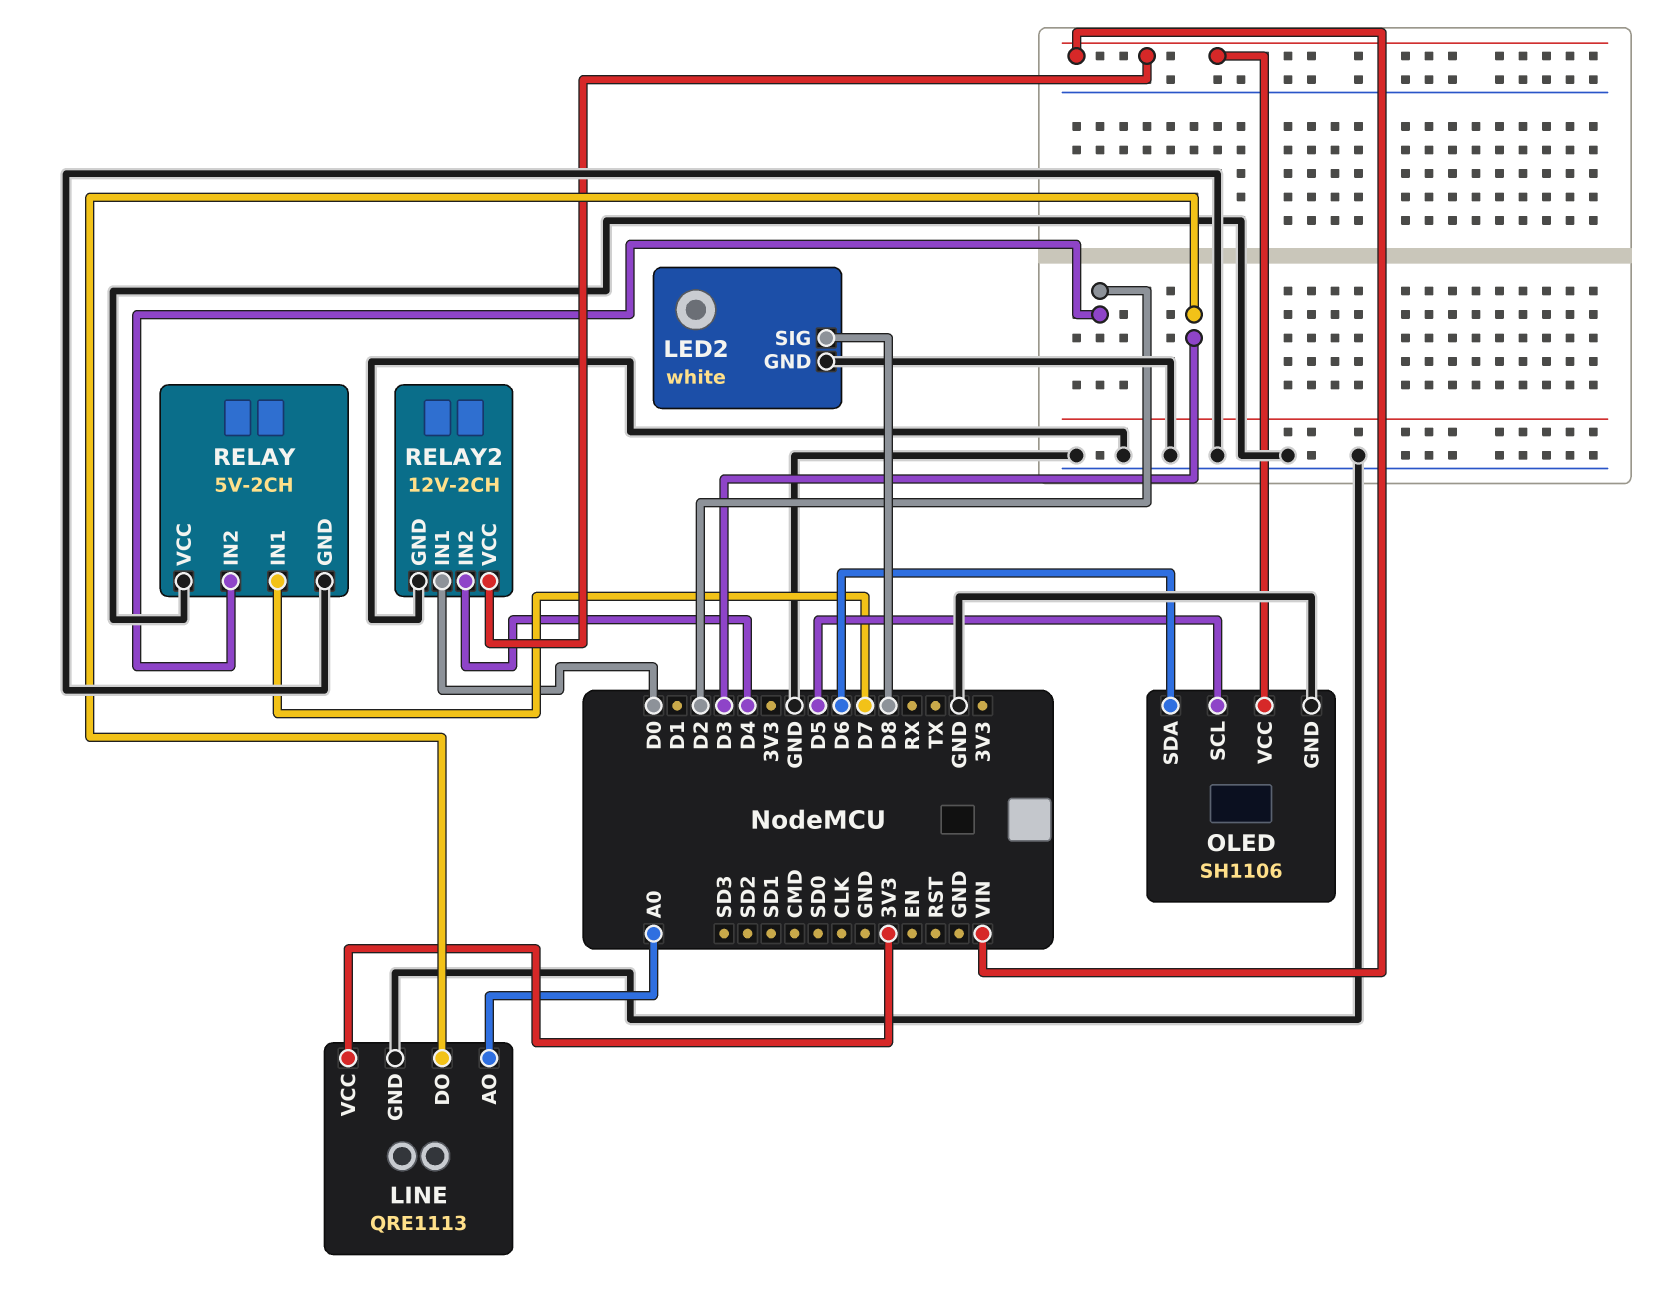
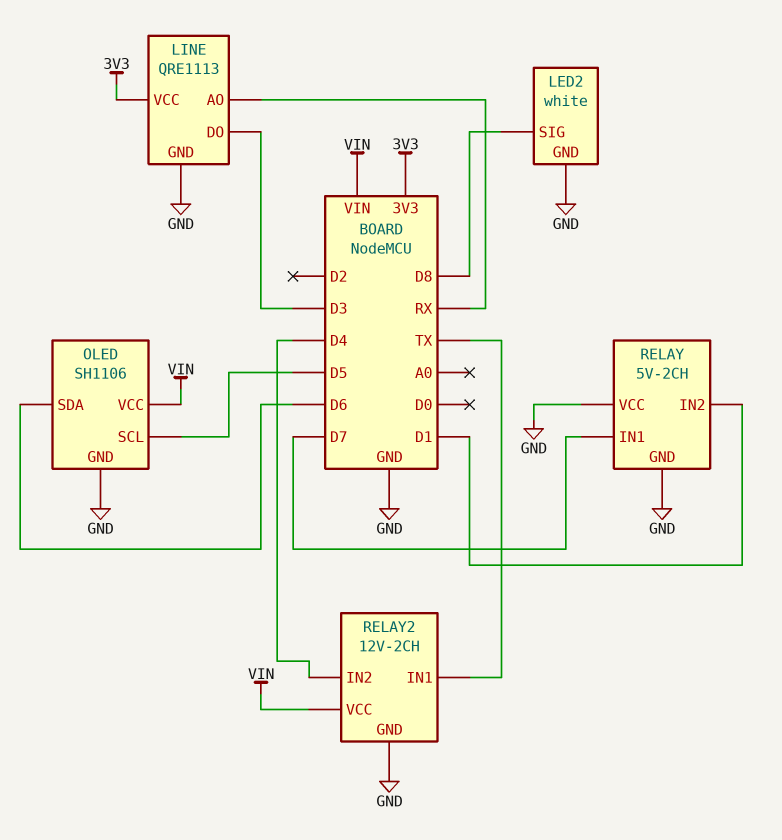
LINE pin AO: A0 -> RX
RELAY pin IN2: D2 -> D1
RELAY2 pin IN1: D0 -> TX

